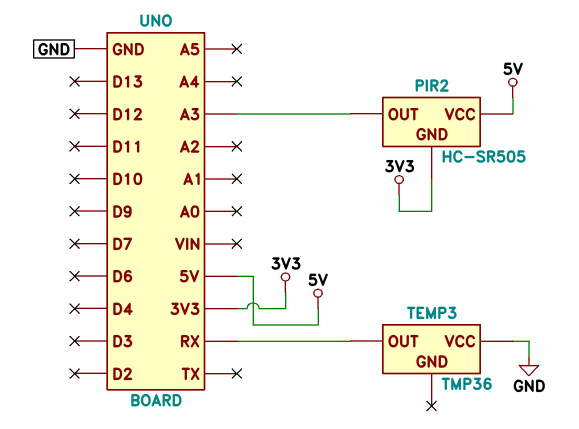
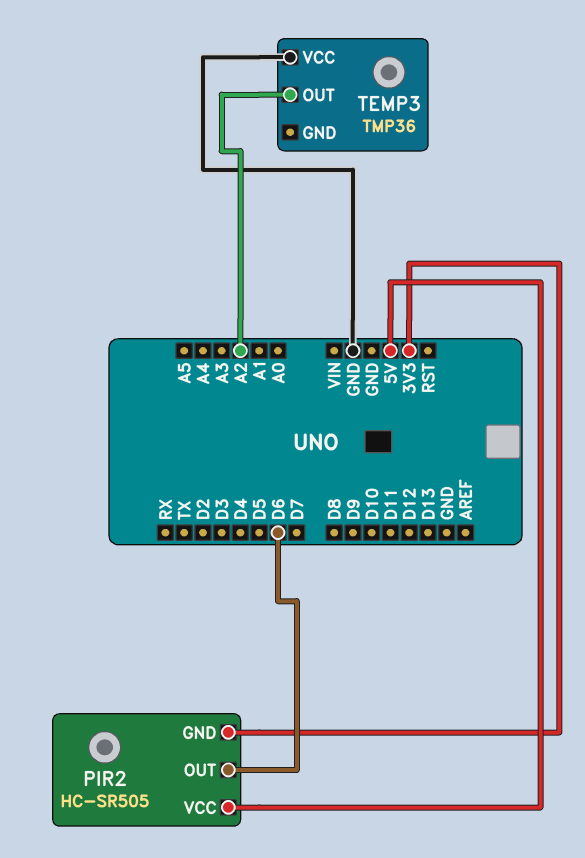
PIR2 pin OUT: A3 -> D6
TEMP3 pin OUT: RX -> A2

